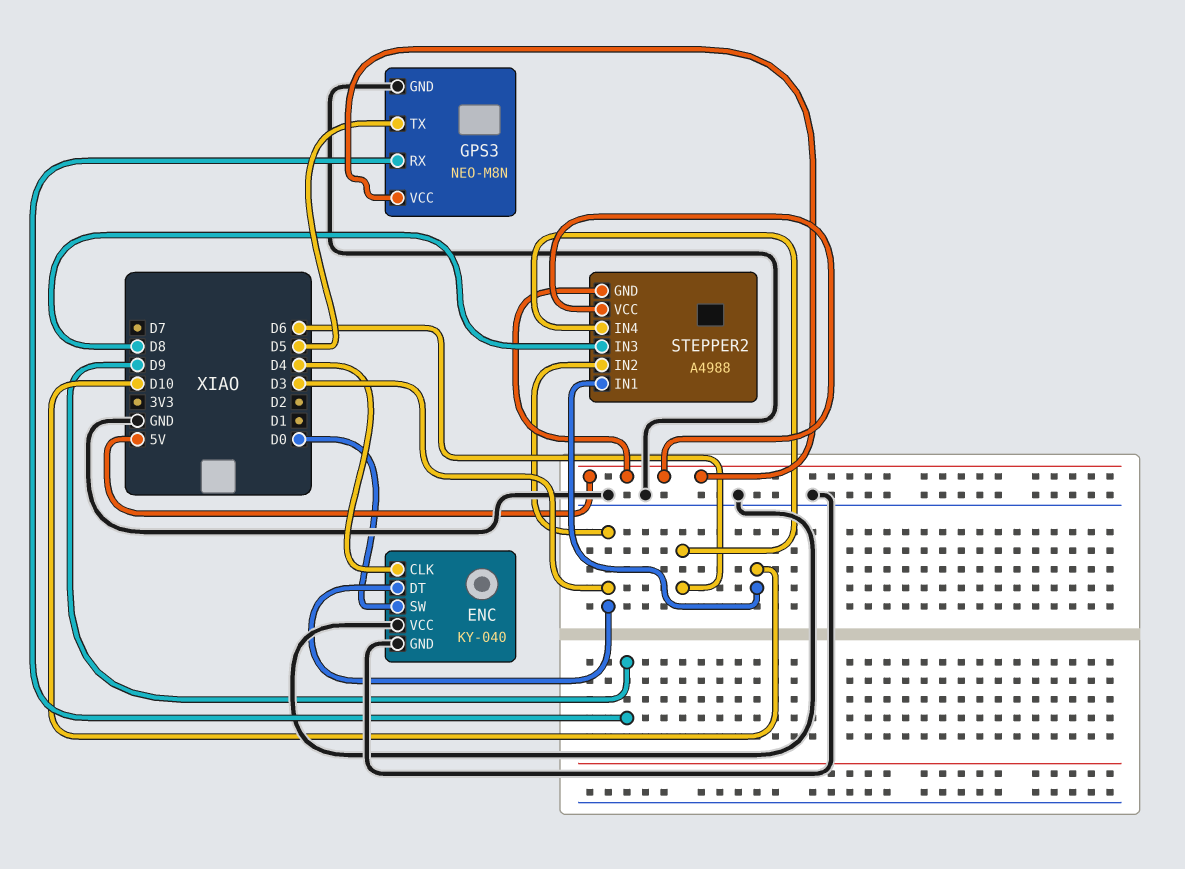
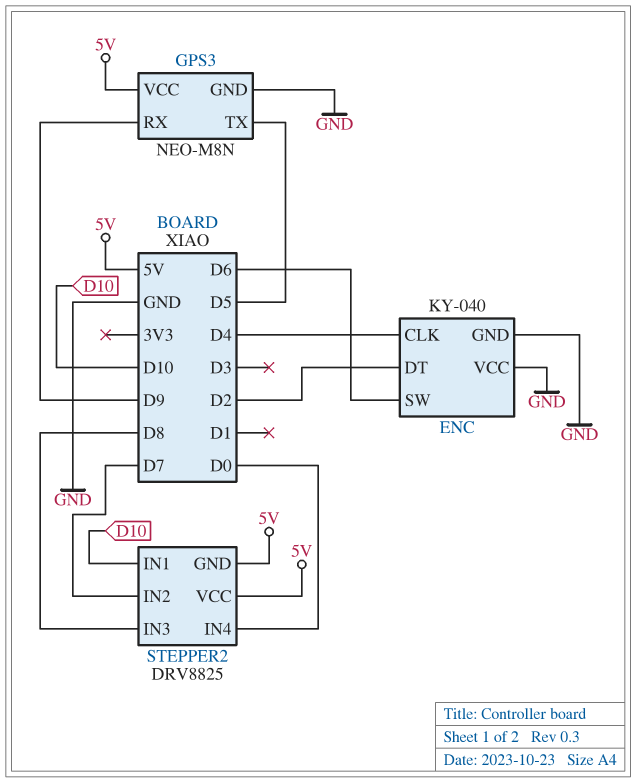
ENC pin DT: D3 -> D2
ENC pin SW: D0 -> D6
STEPPER2: A4988 -> DRV8825
STEPPER2 pin IN2: D3 -> D7
STEPPER2 pin IN4: D6 -> D0

